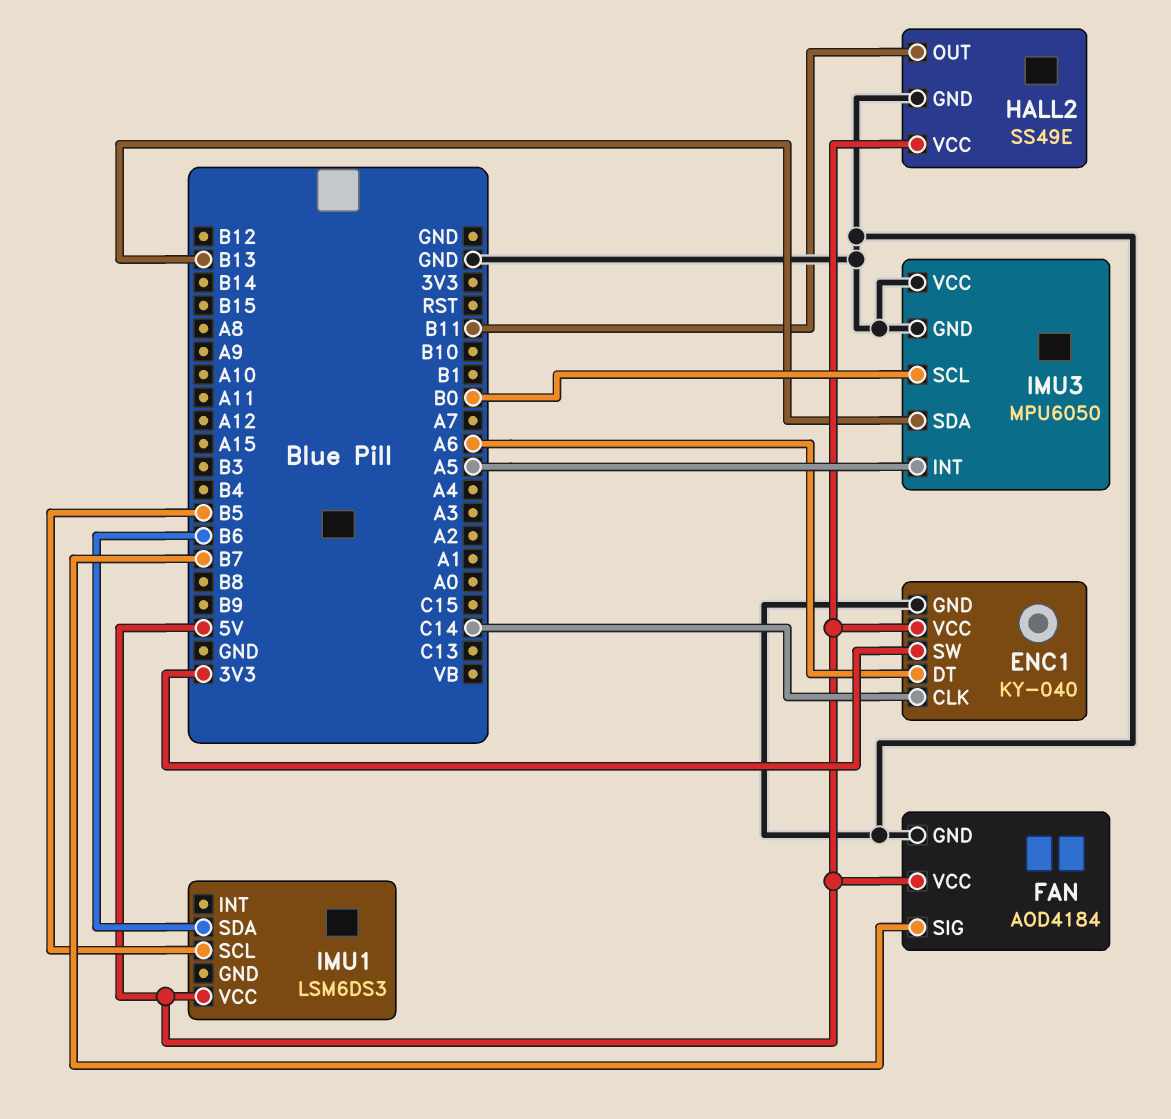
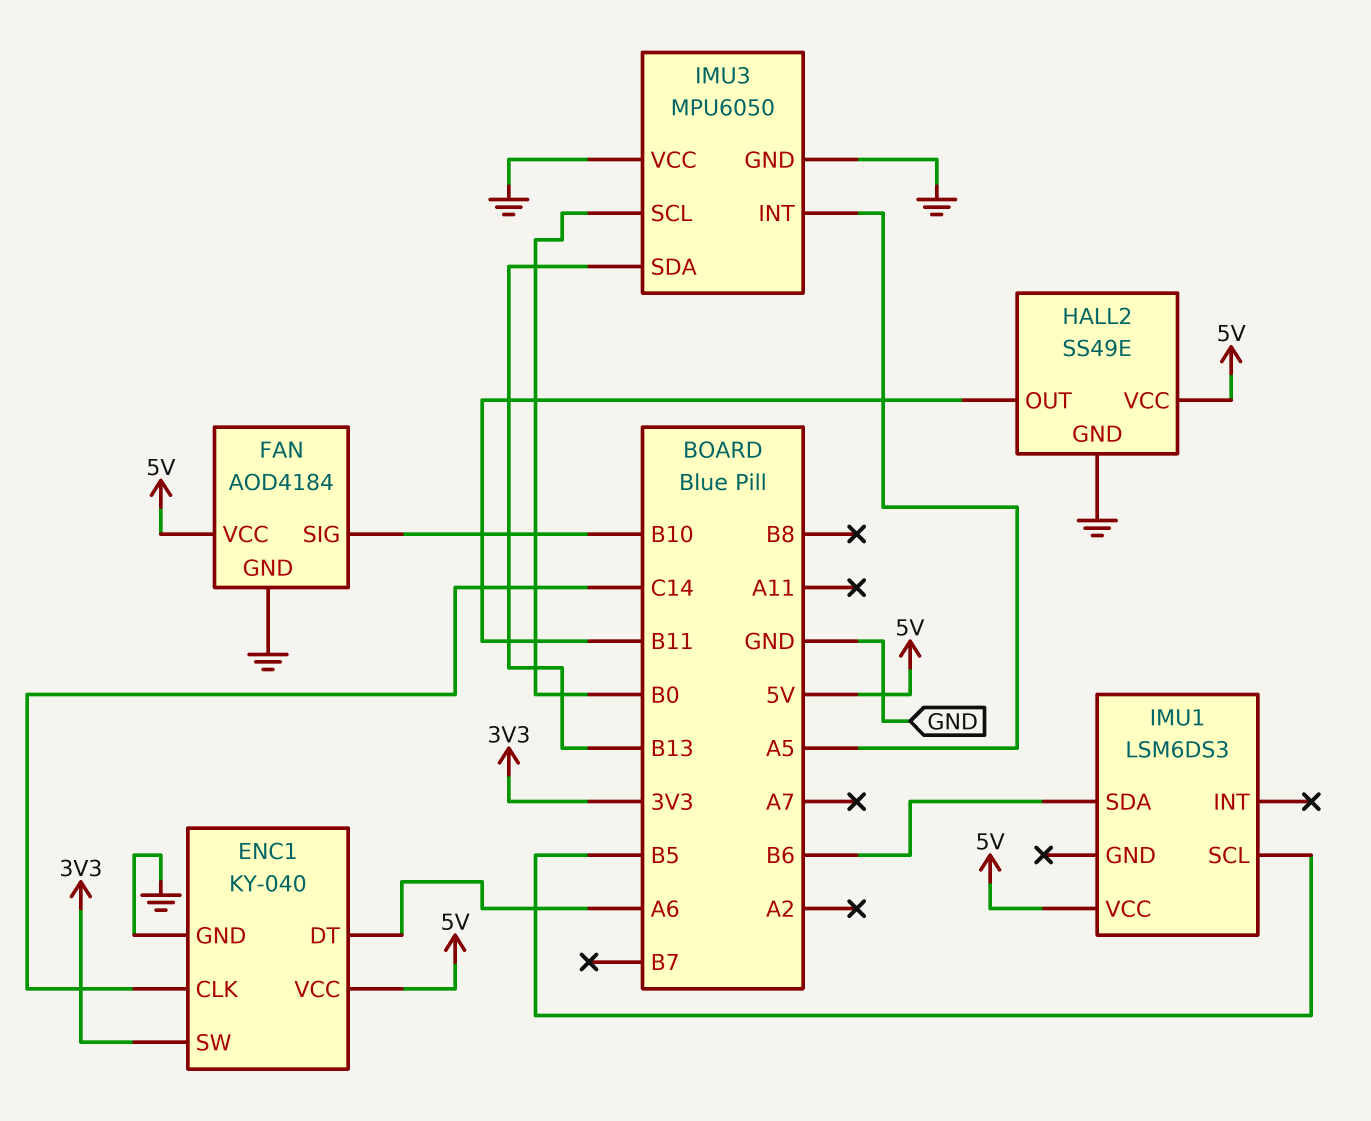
FAN pin SIG: B7 -> B10

